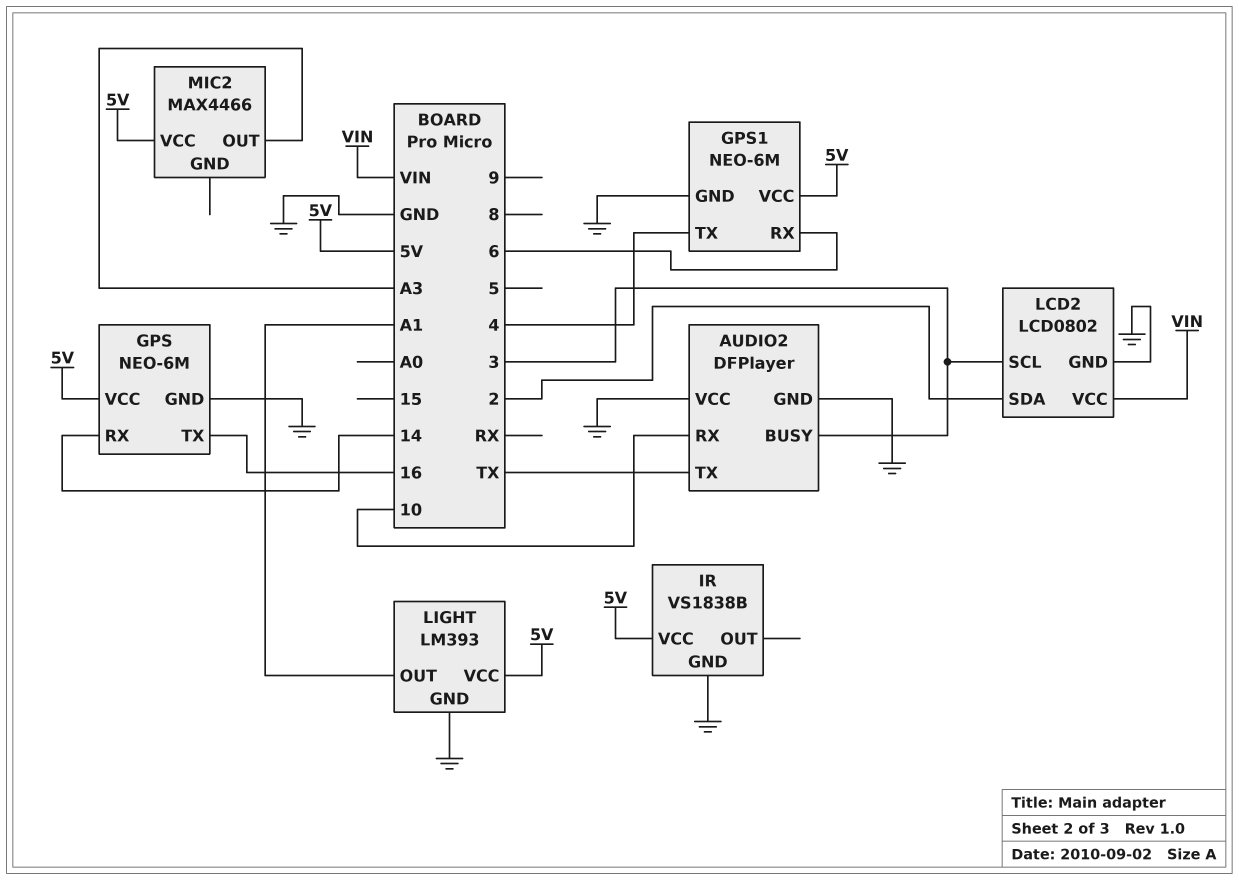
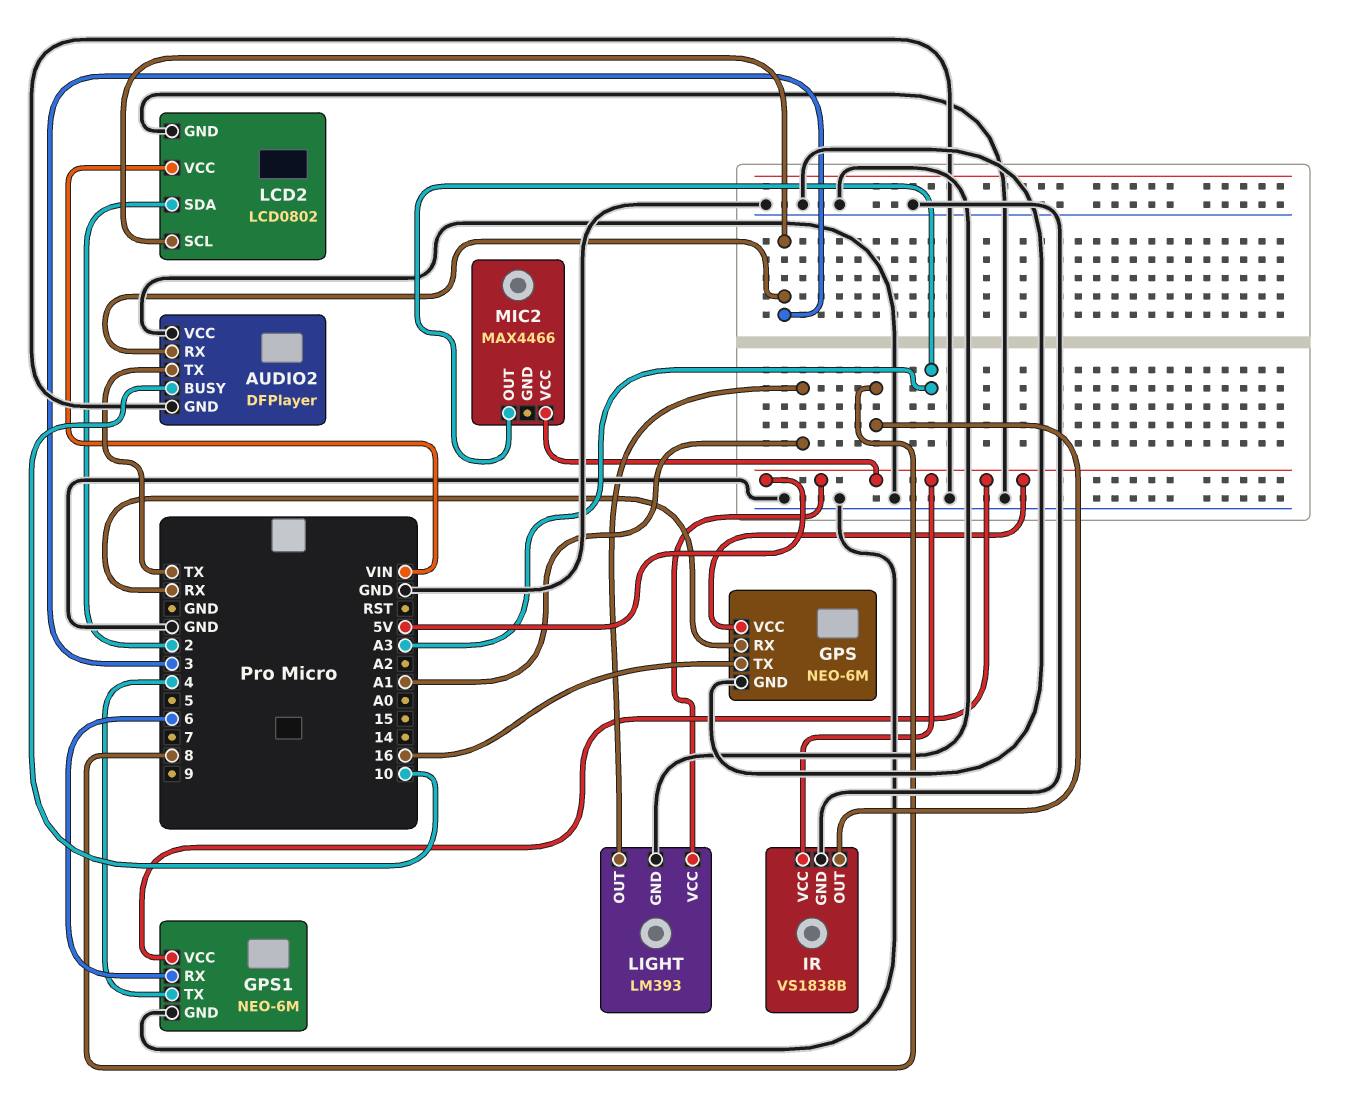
AUDIO2 pin BUSY: 3 -> 10
AUDIO2 pin RX: 10 -> 3
GPS pin RX: 14 -> RX
IR pin OUT: none -> 8

